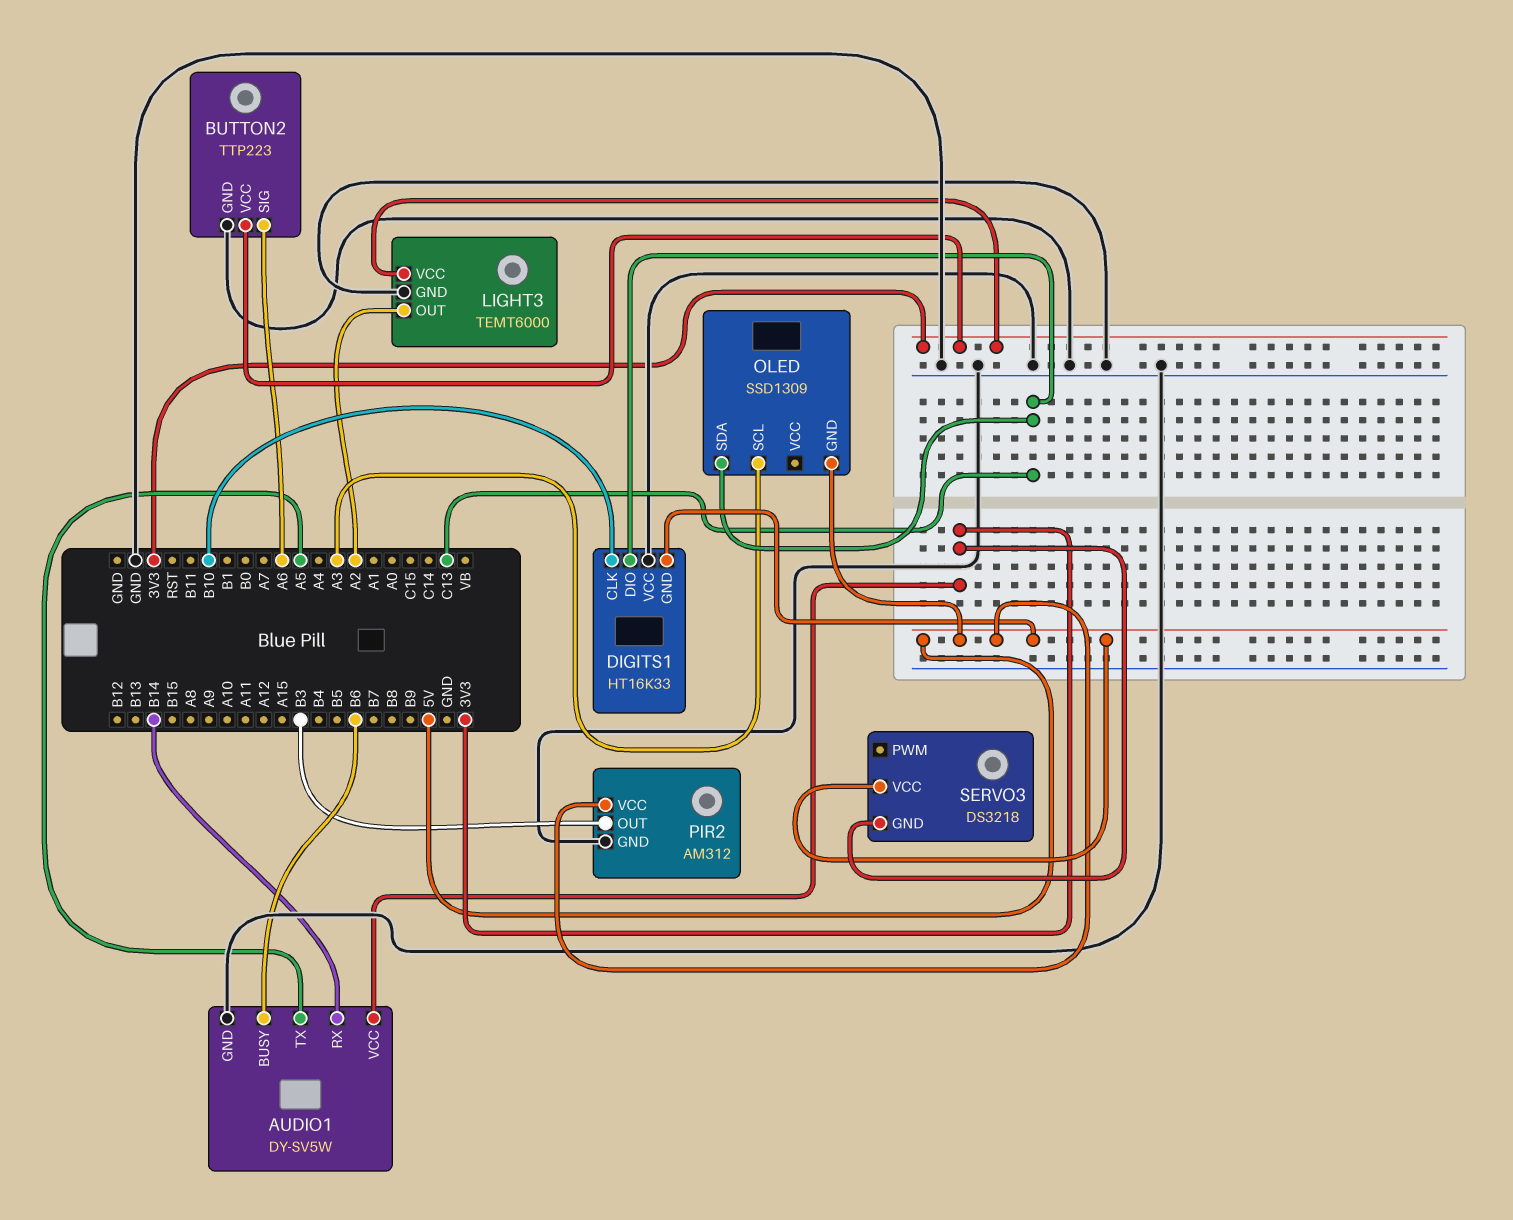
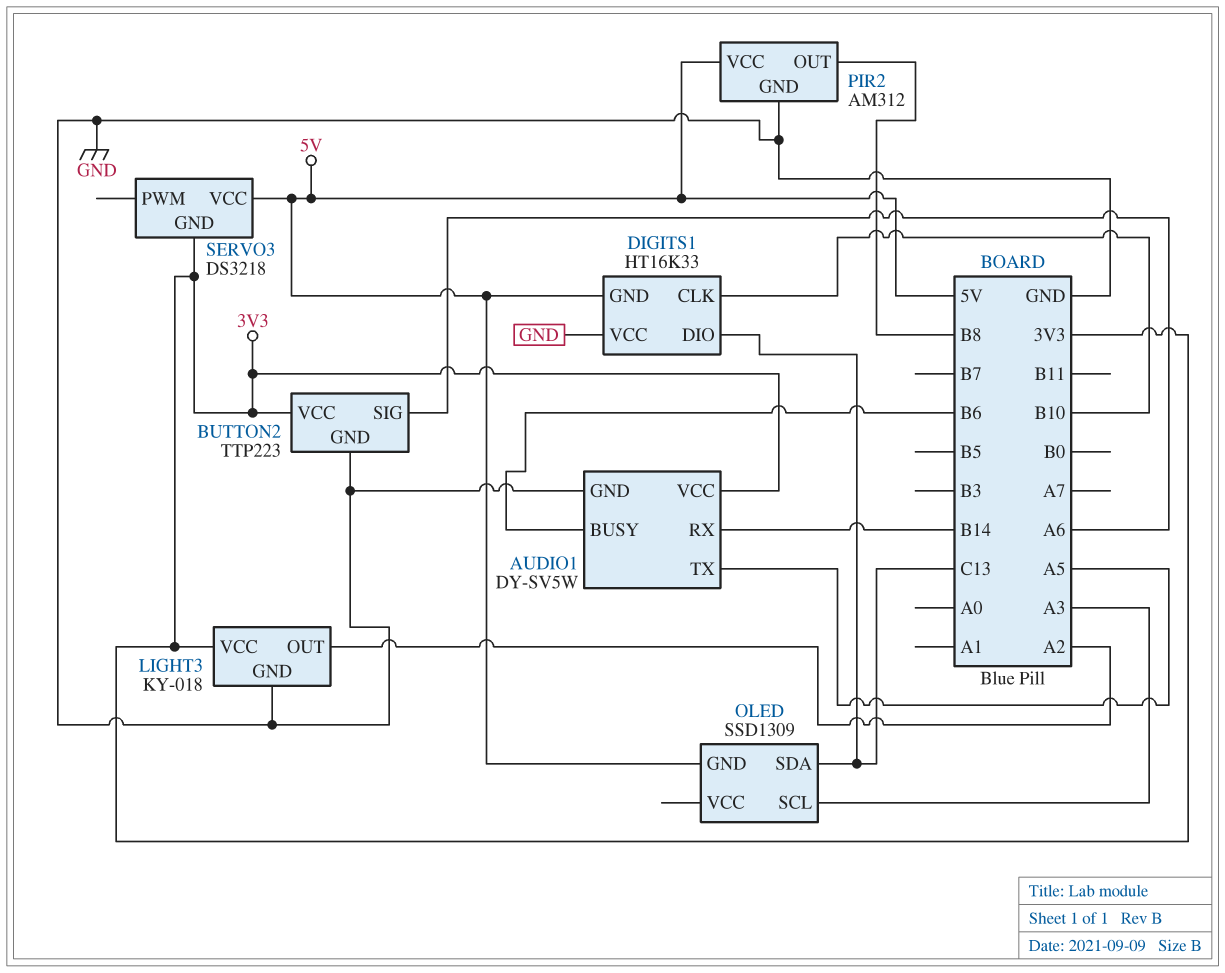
LIGHT3: TEMT6000 -> KY-018
PIR2 pin OUT: B3 -> B8

